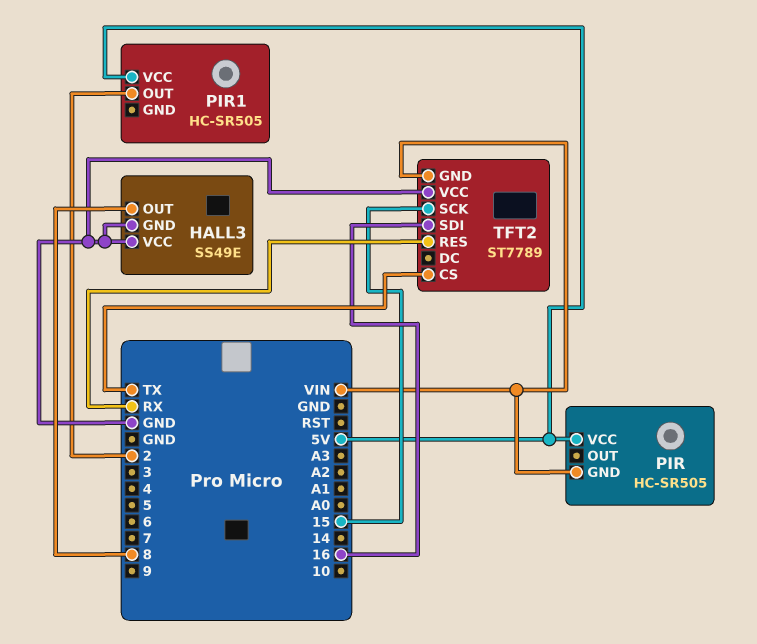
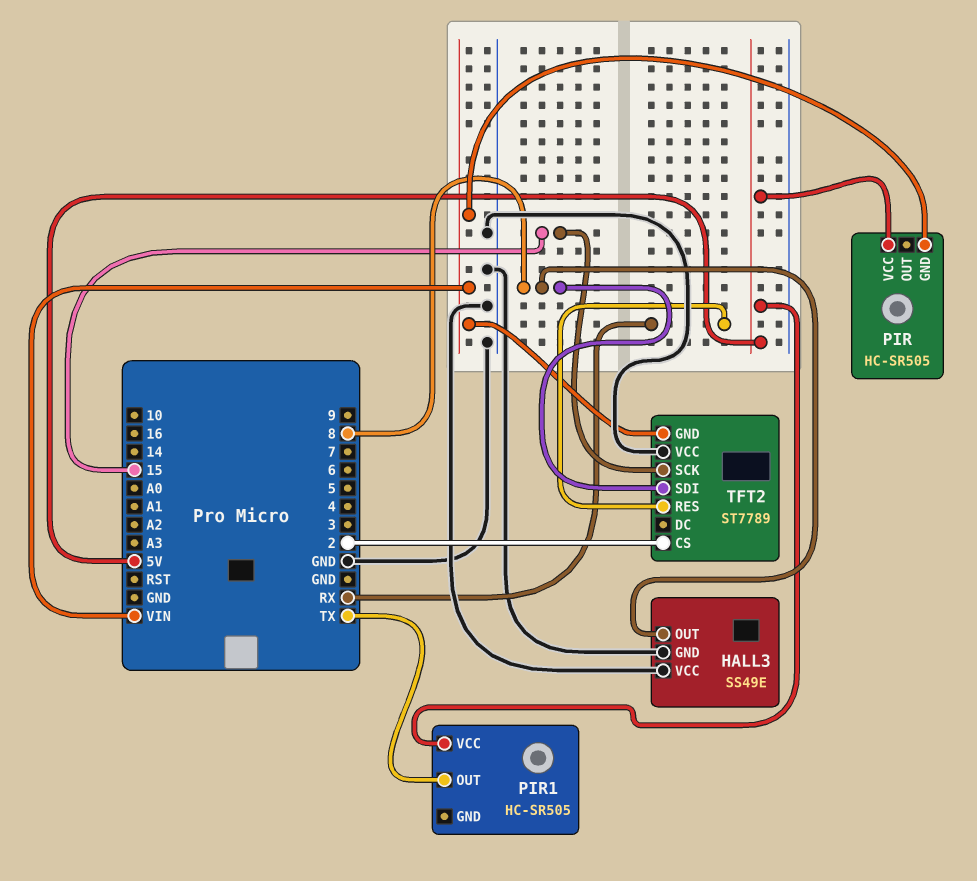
PIR1 pin OUT: 2 -> TX
TFT2 pin CS: TX -> 2
TFT2 pin SDI: 16 -> 8

